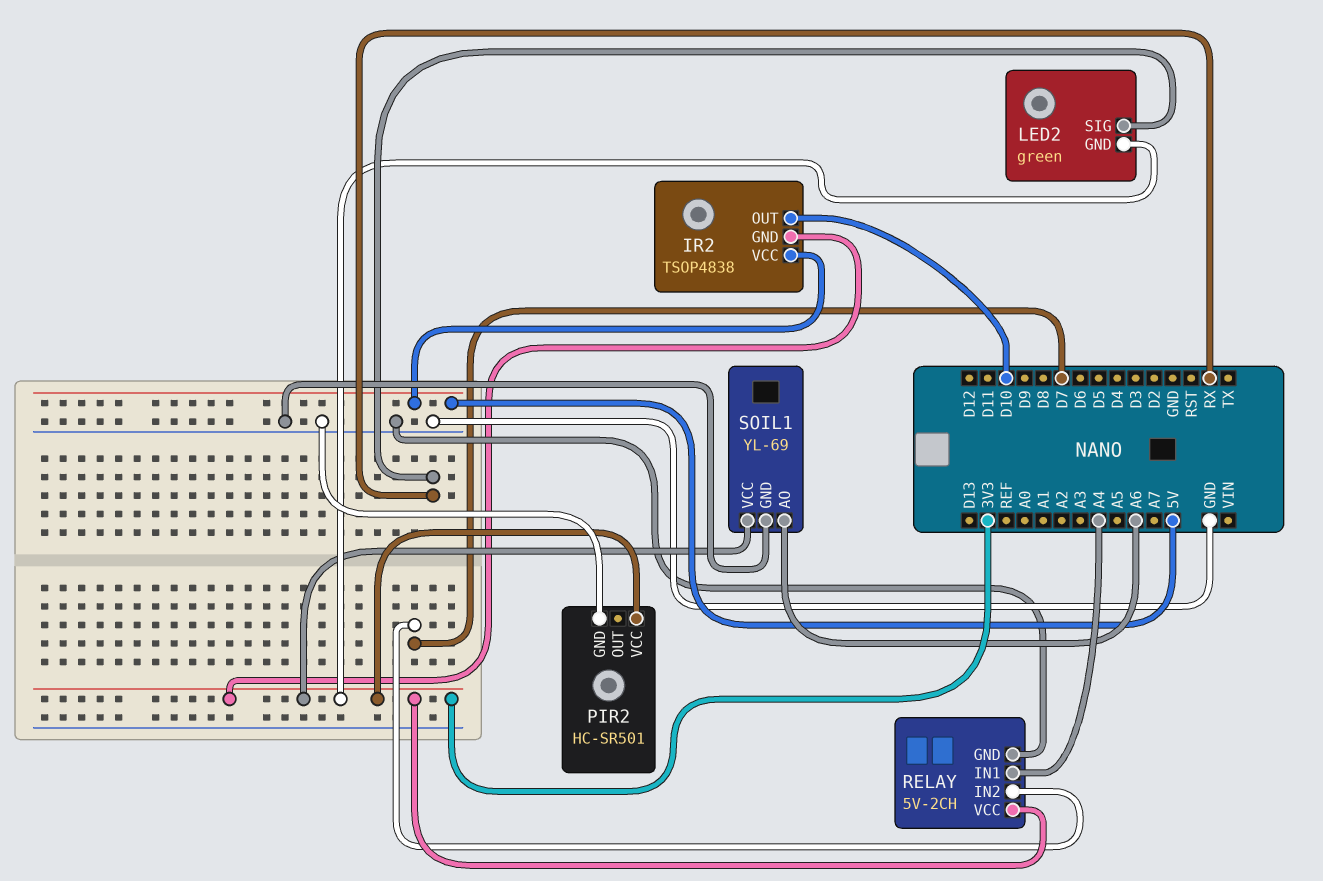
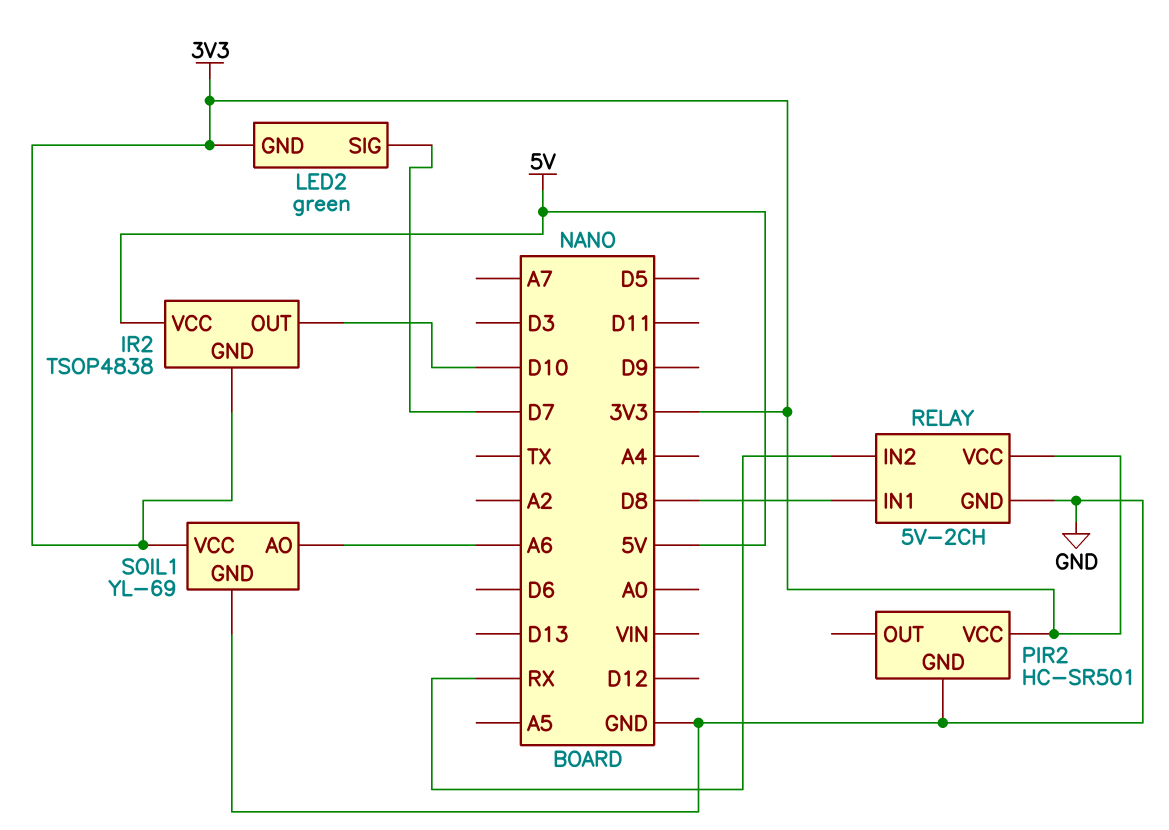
LED2 pin SIG: RX -> D7
RELAY pin IN1: A4 -> D8
RELAY pin IN2: D7 -> RX

